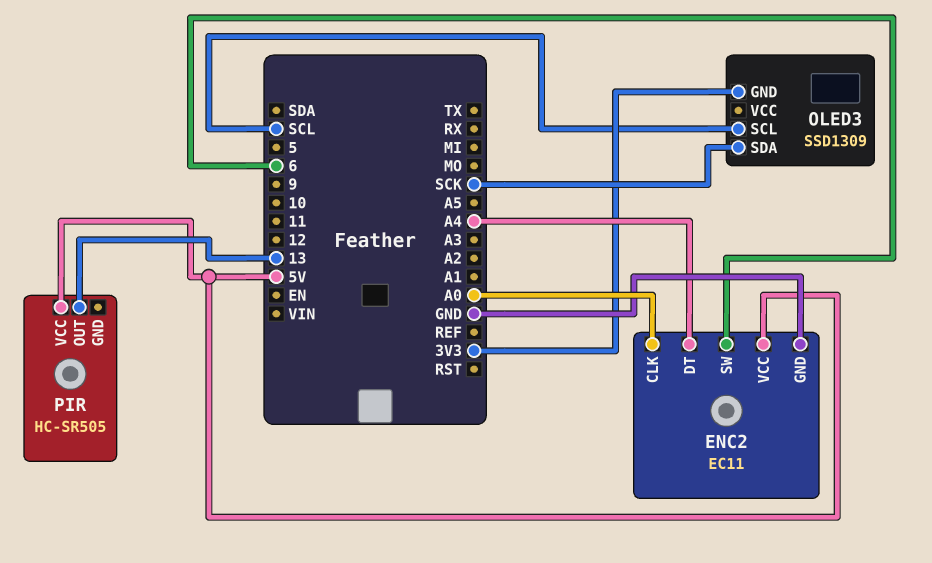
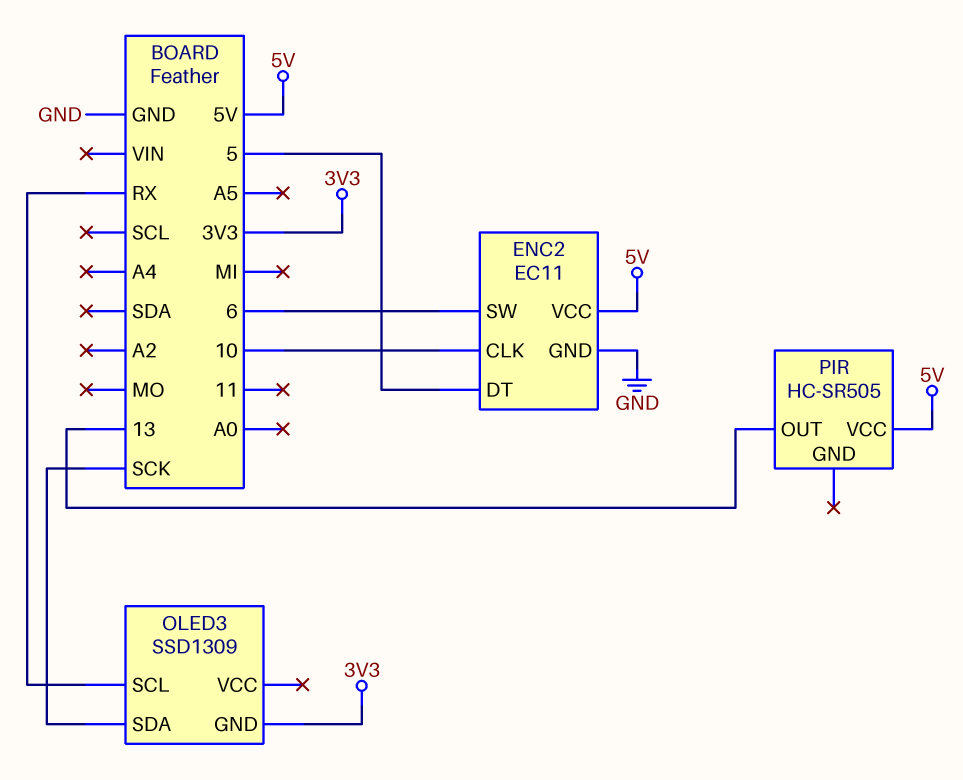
ENC2 pin CLK: A0 -> 10
ENC2 pin DT: A4 -> 5
OLED3 pin SCL: SCL -> RX

